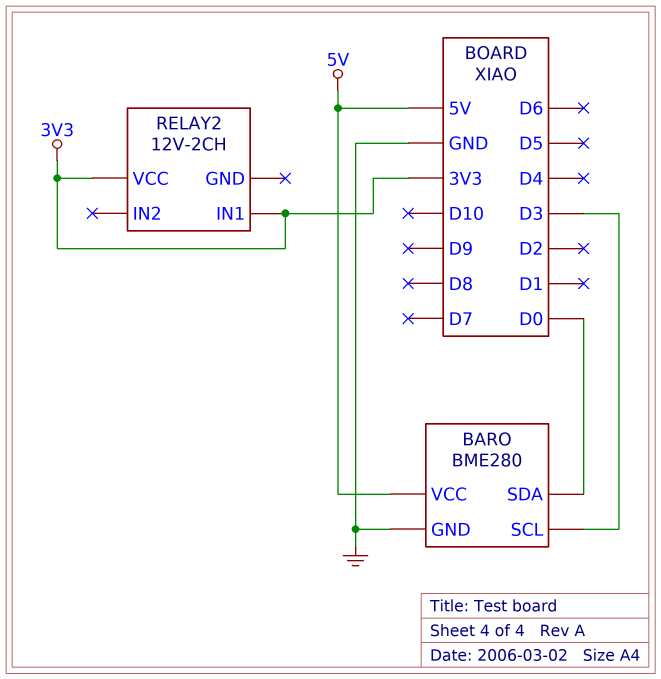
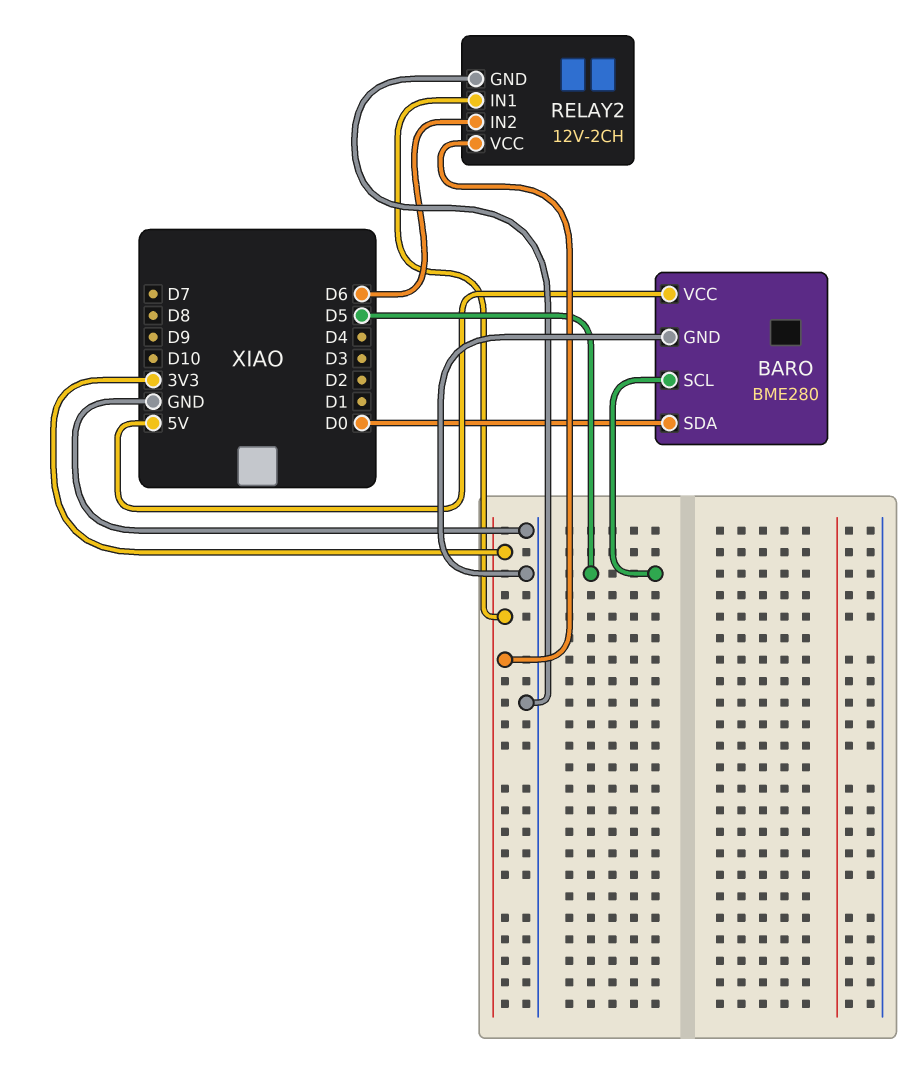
BARO pin SCL: D3 -> D5
RELAY2 pin GND: none -> GND
RELAY2 pin IN2: none -> D6

